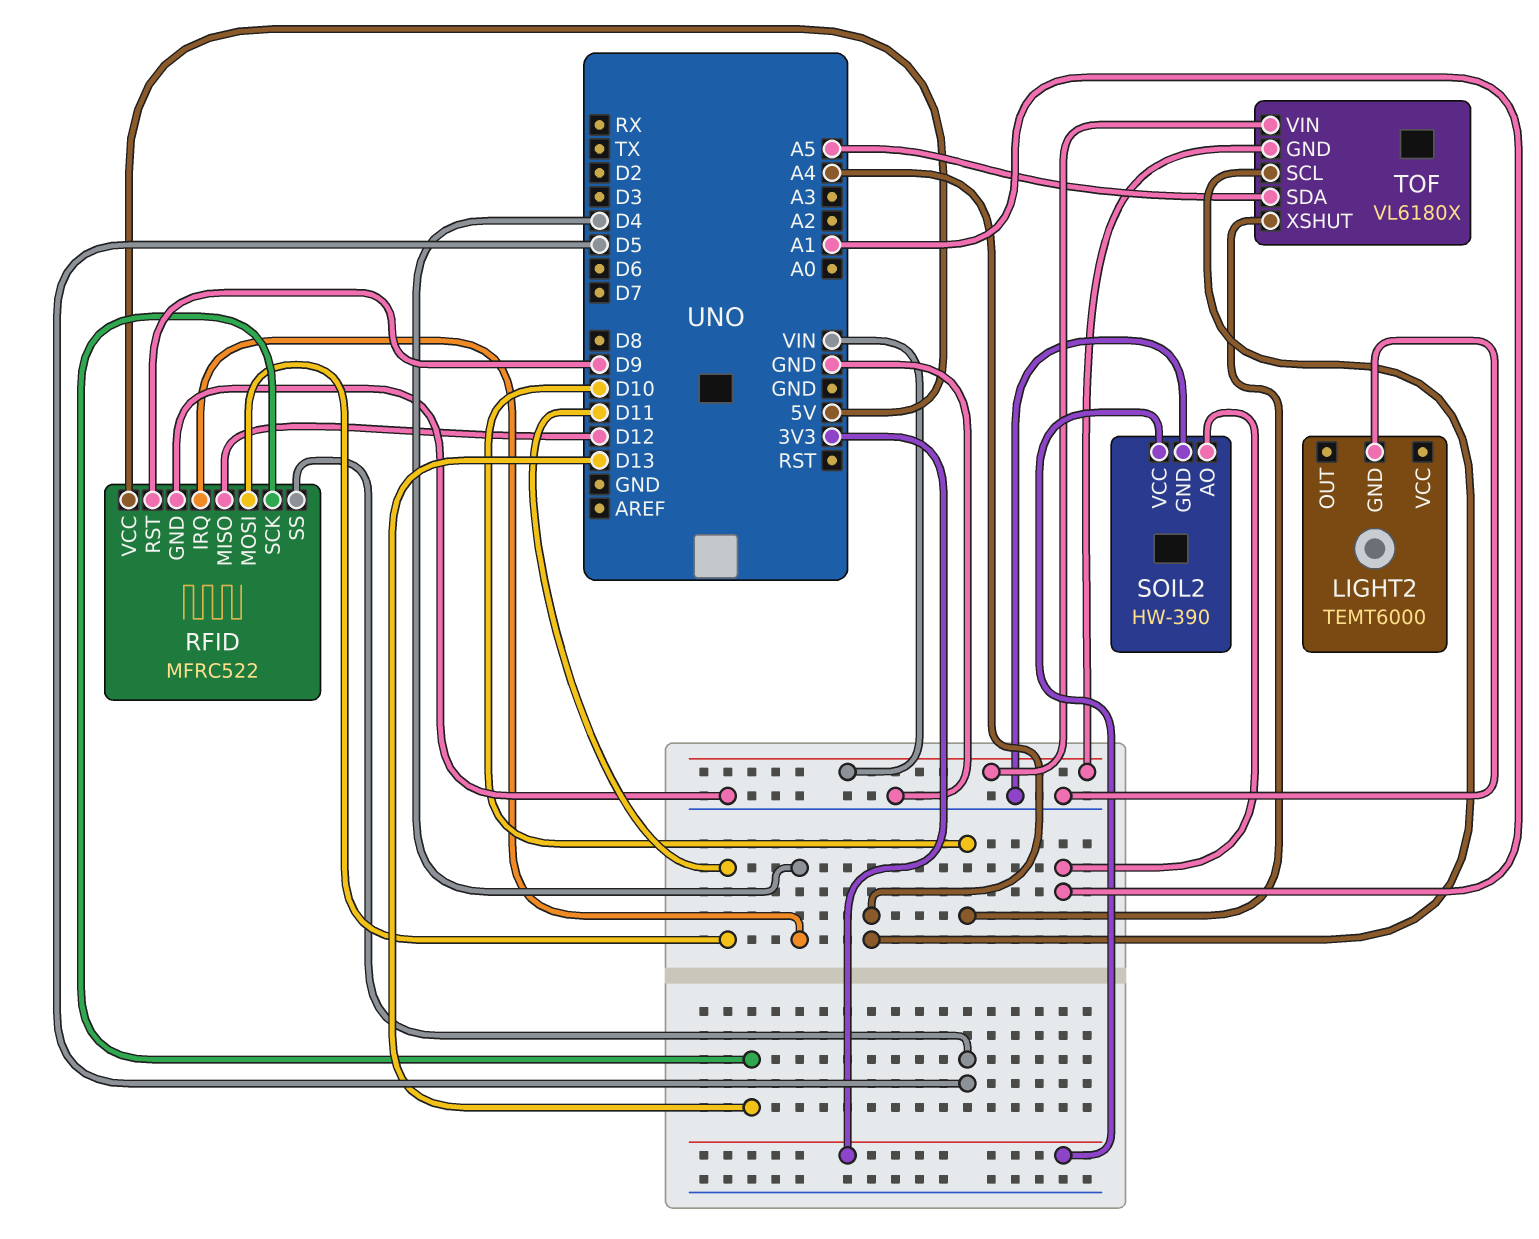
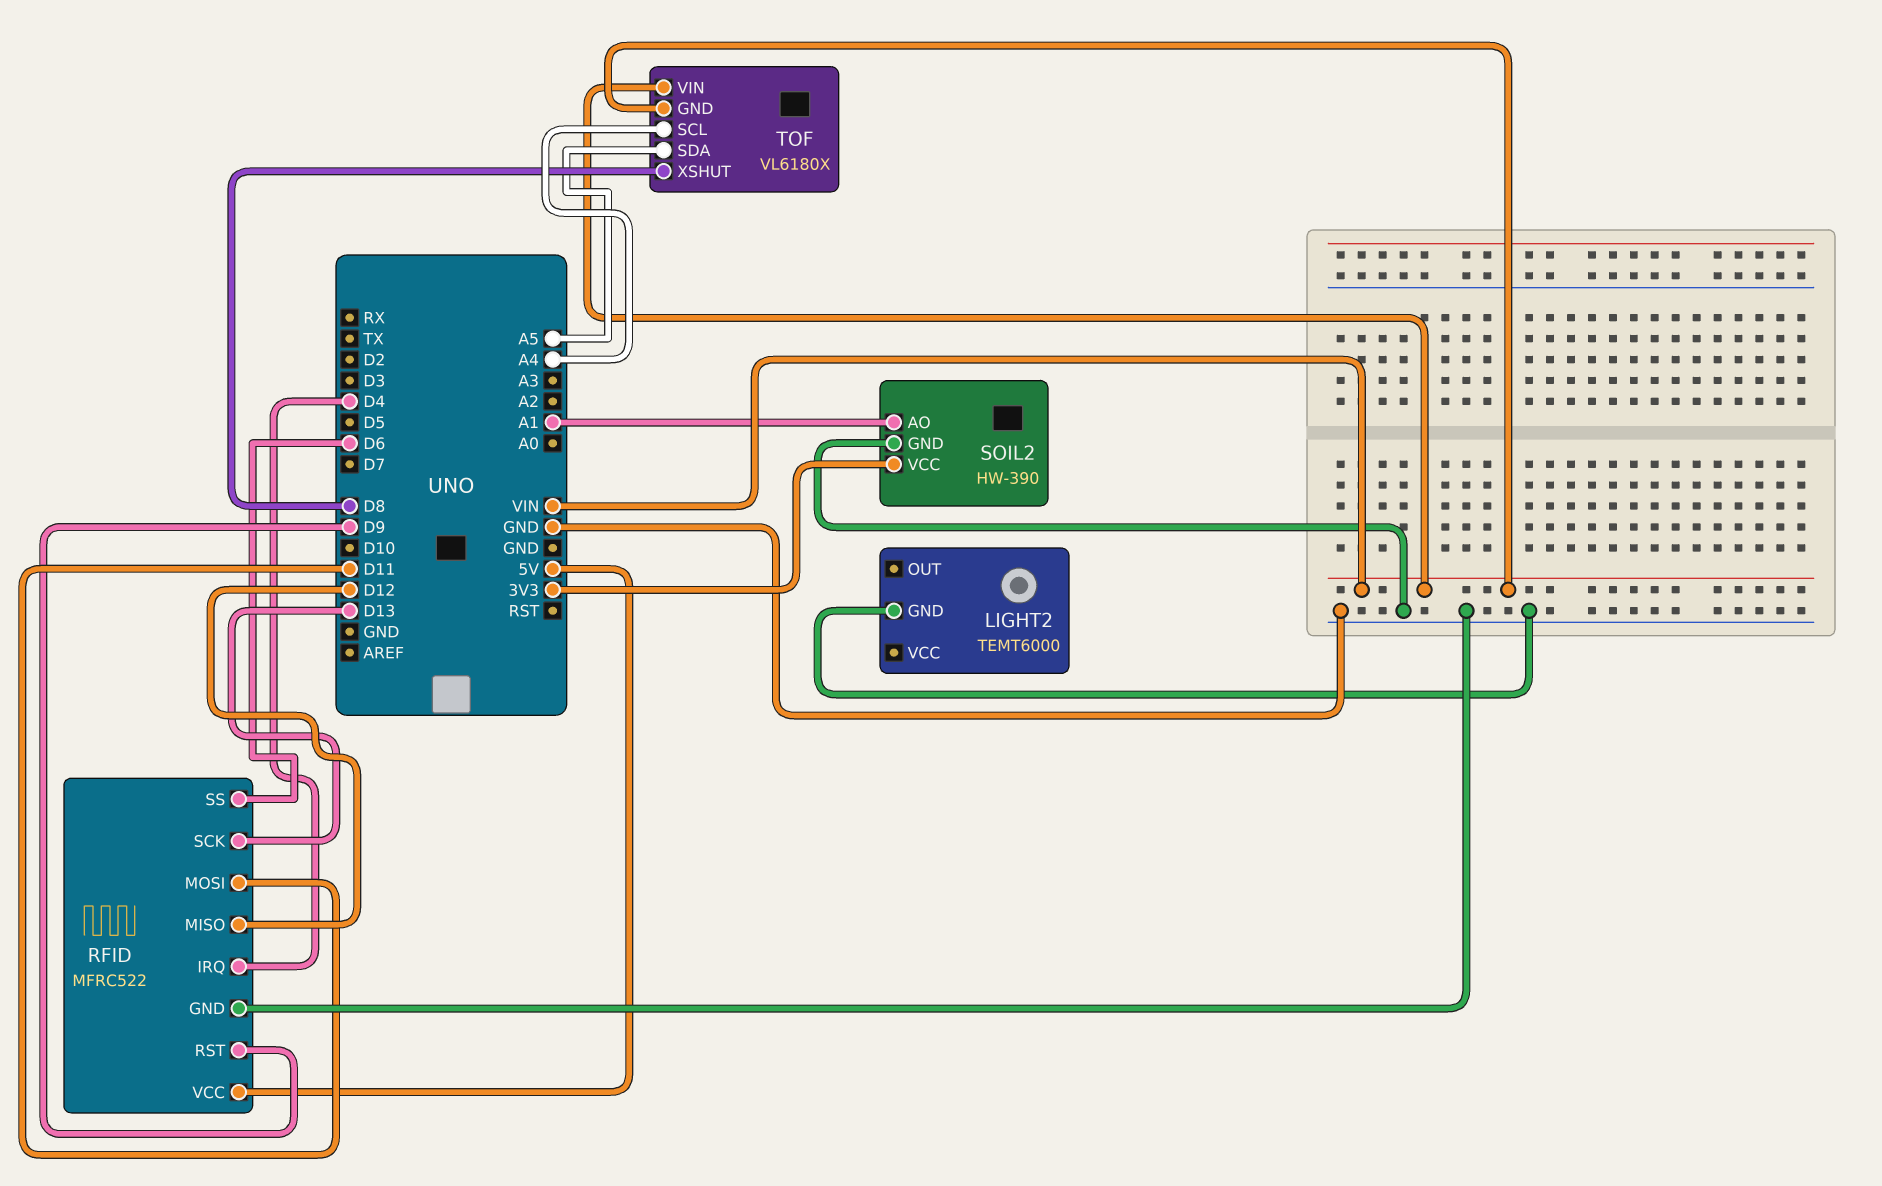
RFID pin SS: D5 -> D6
TOF pin XSHUT: D10 -> D8

